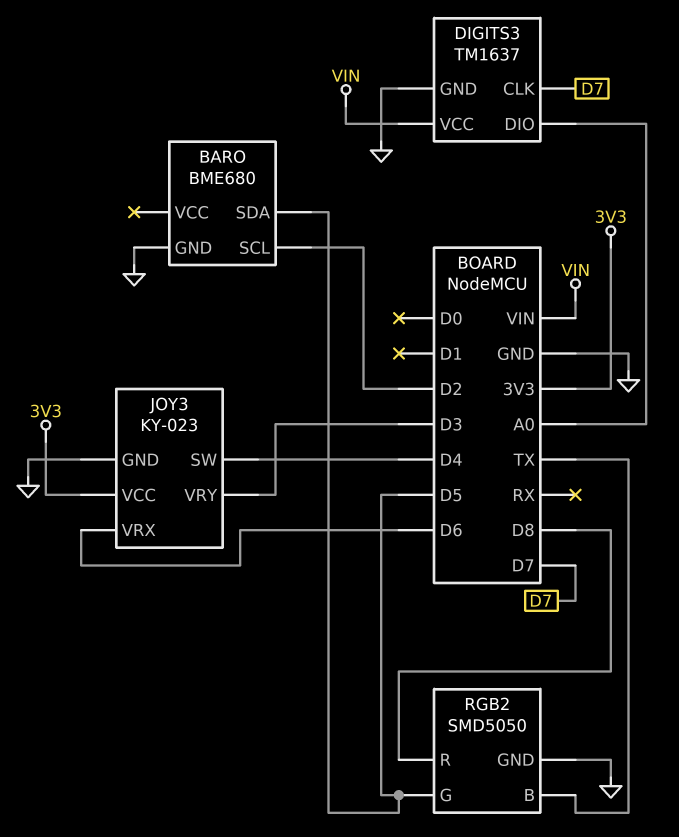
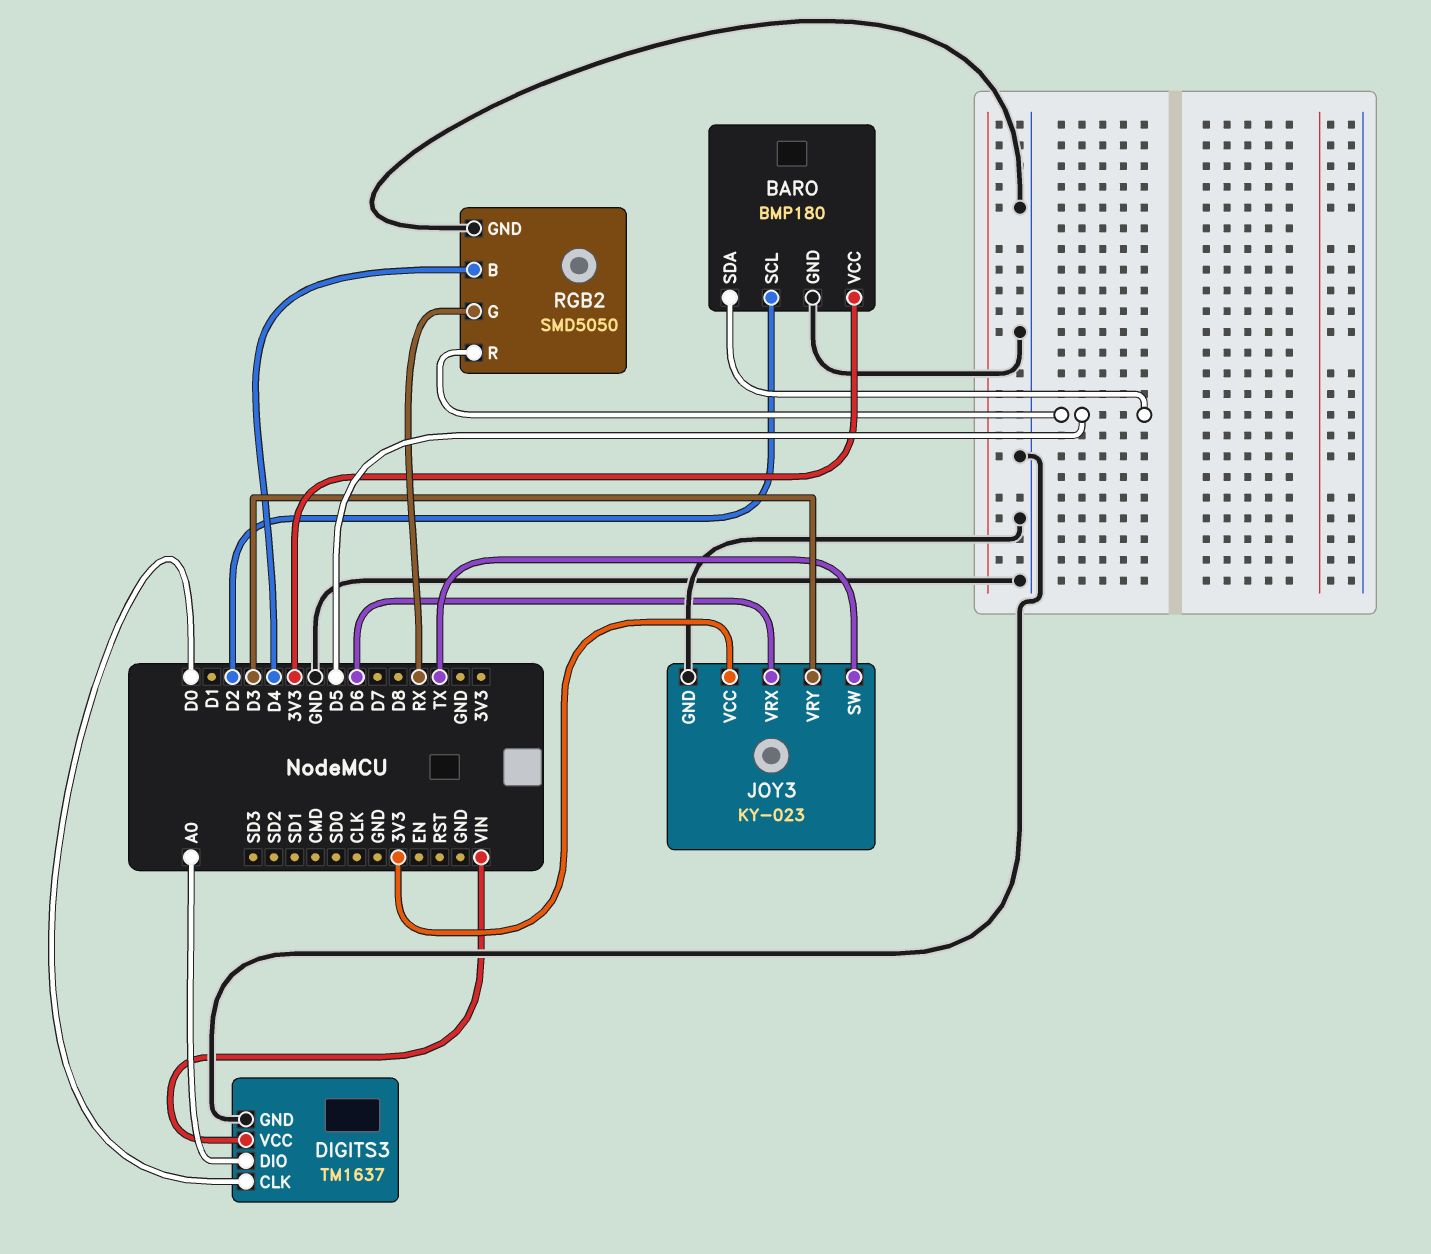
BARO: BME680 -> BMP180
BARO pin VCC: none -> 3V3
DIGITS3 pin CLK: D7 -> D0
JOY3 pin SW: D4 -> TX
RGB2 pin B: TX -> D4
RGB2 pin G: D5 -> RX
RGB2 pin R: D8 -> D5

